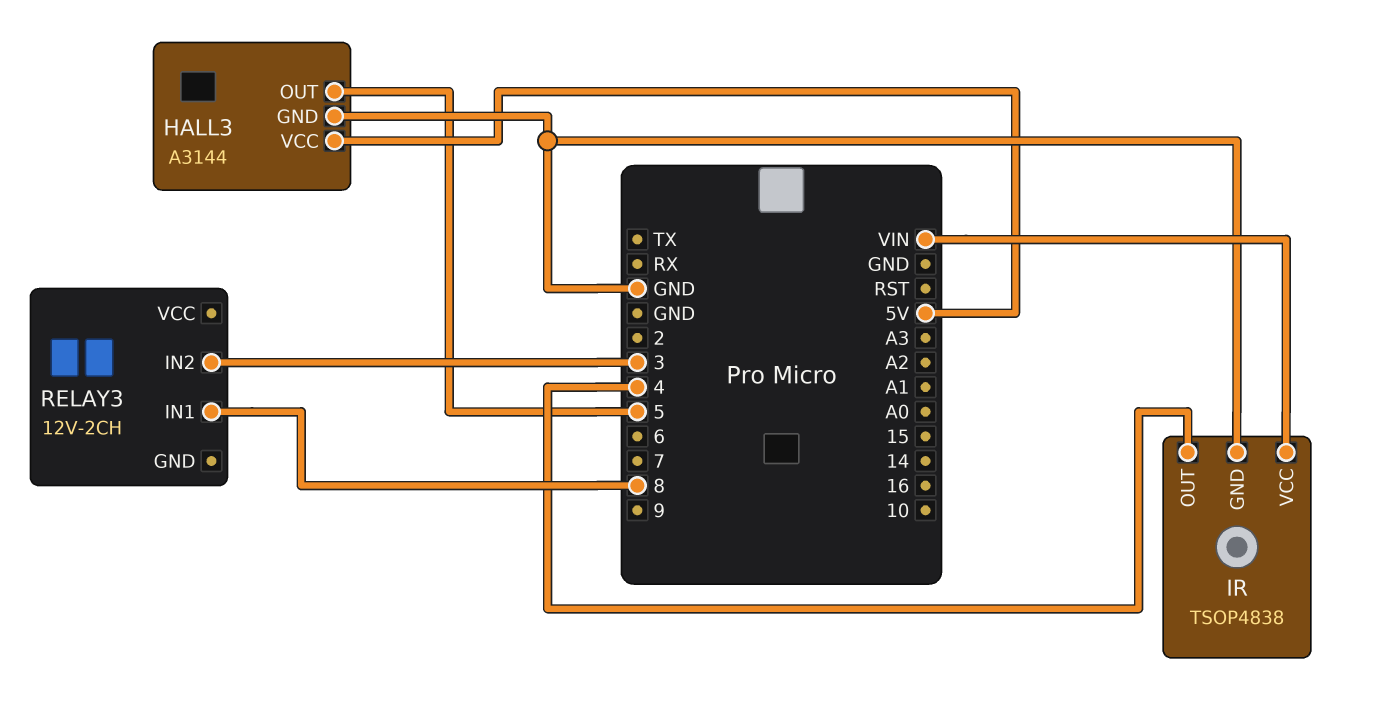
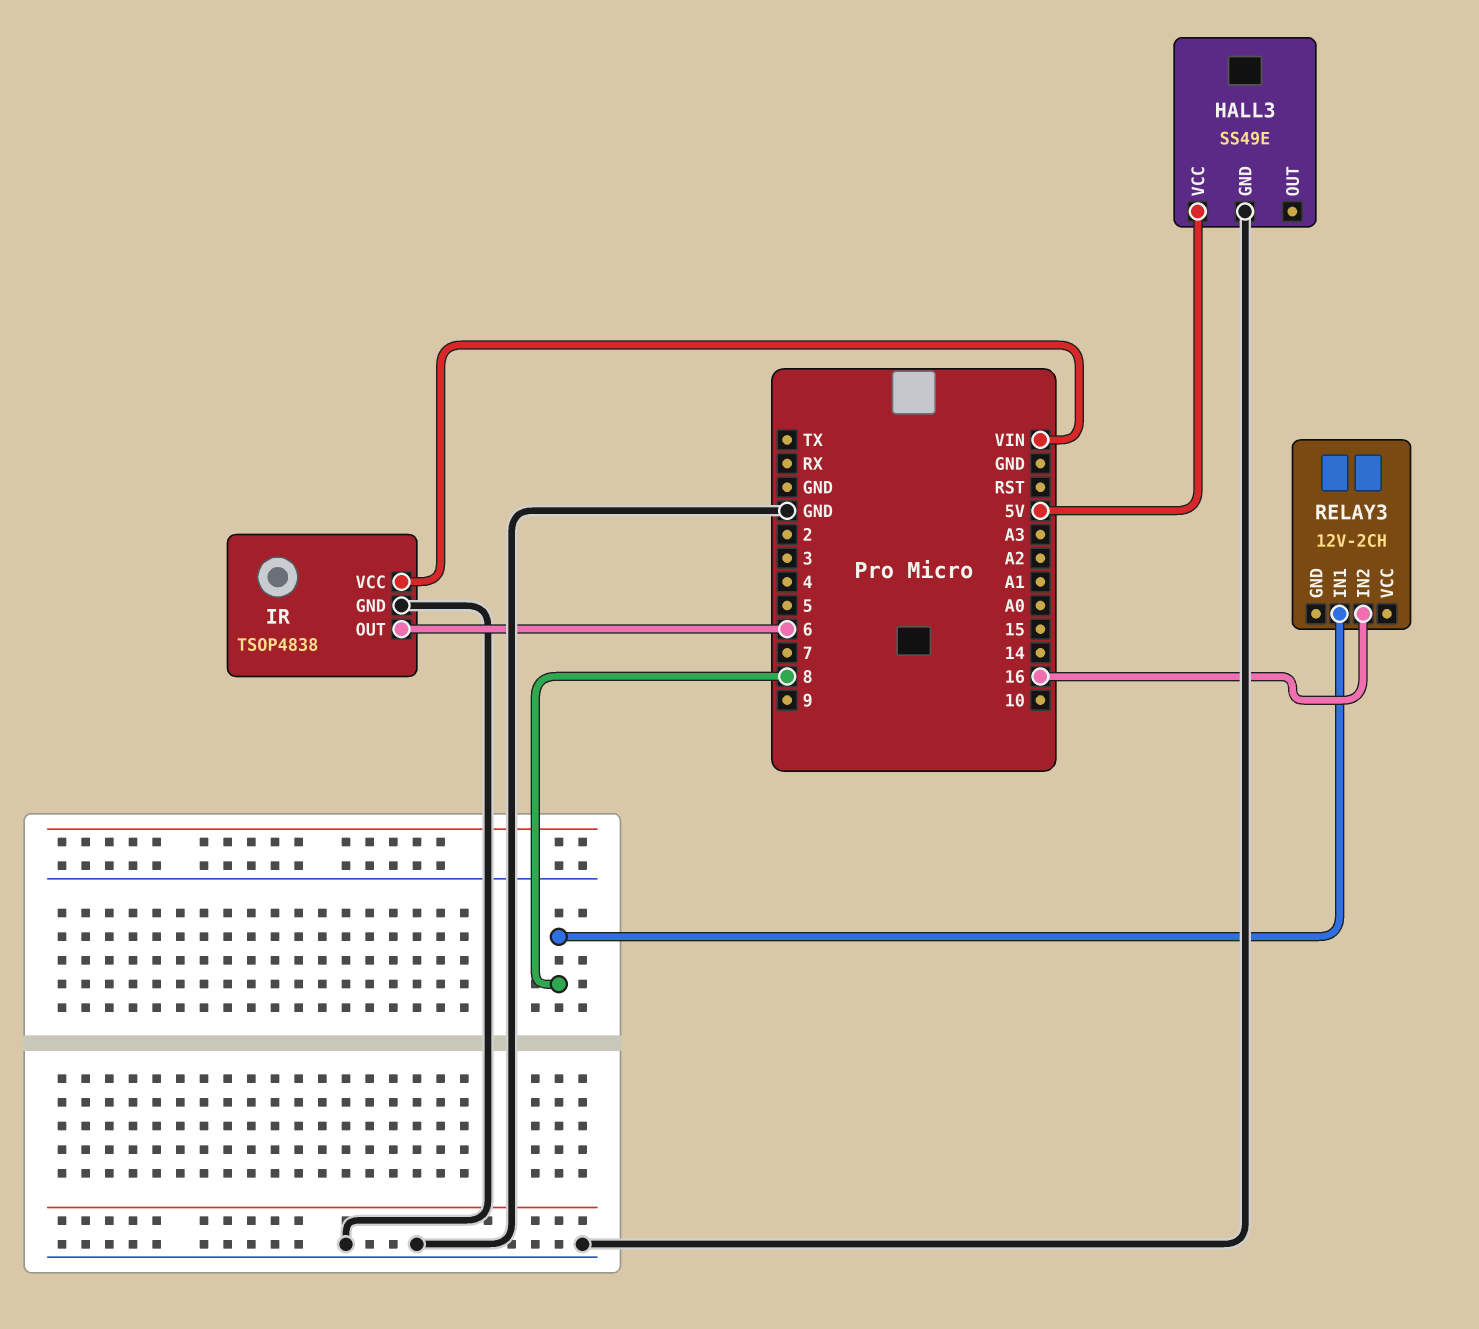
HALL3: A3144 -> SS49E
HALL3 pin OUT: 5 -> none
IR pin OUT: 4 -> 6
RELAY3 pin IN2: 3 -> 16

